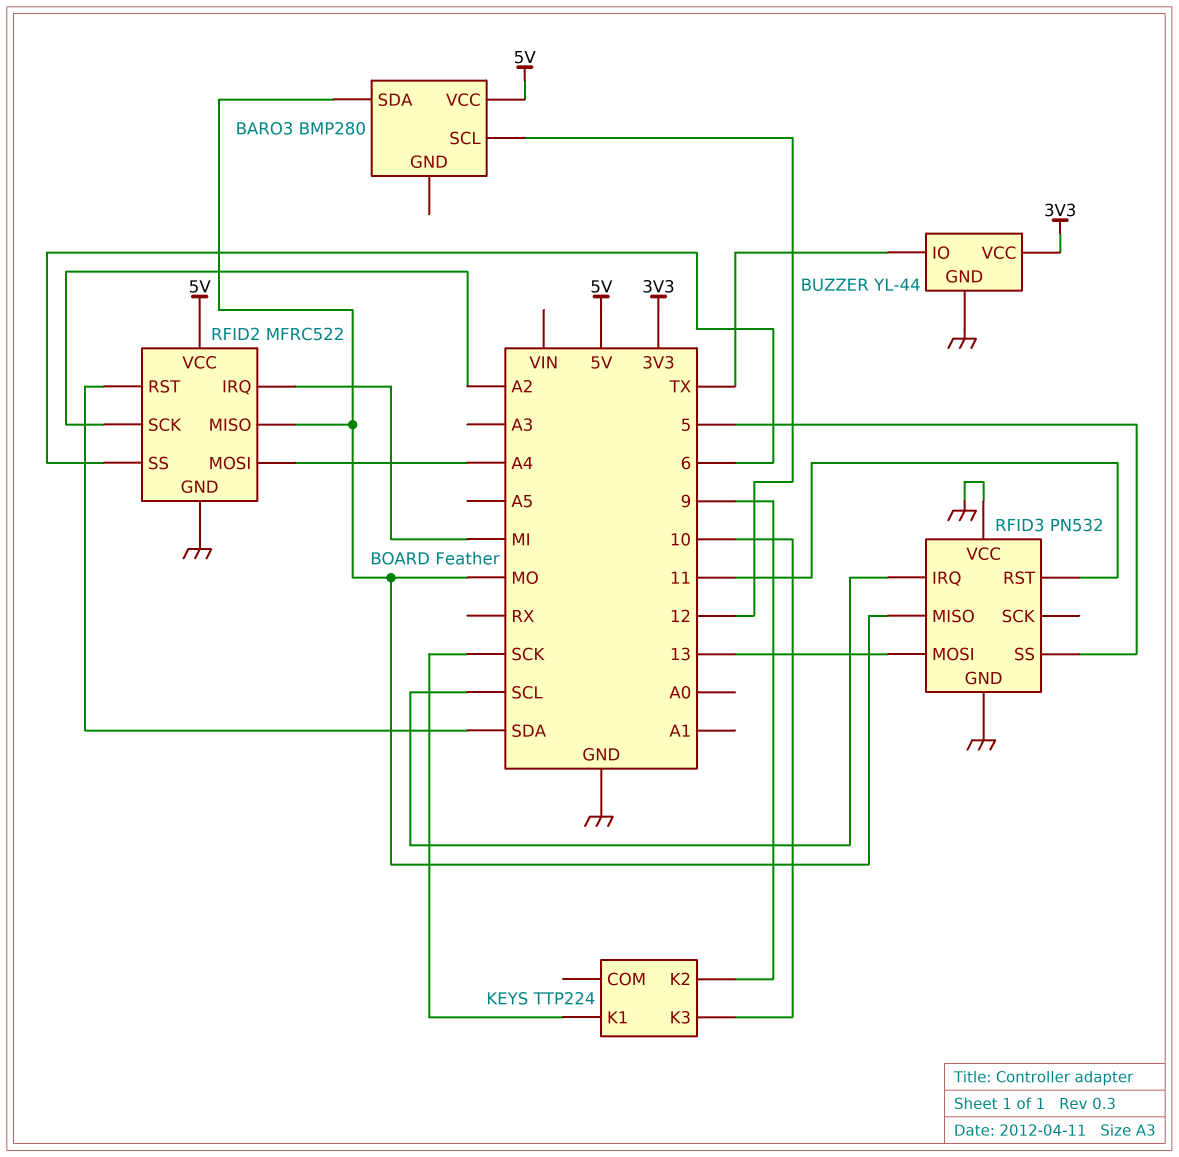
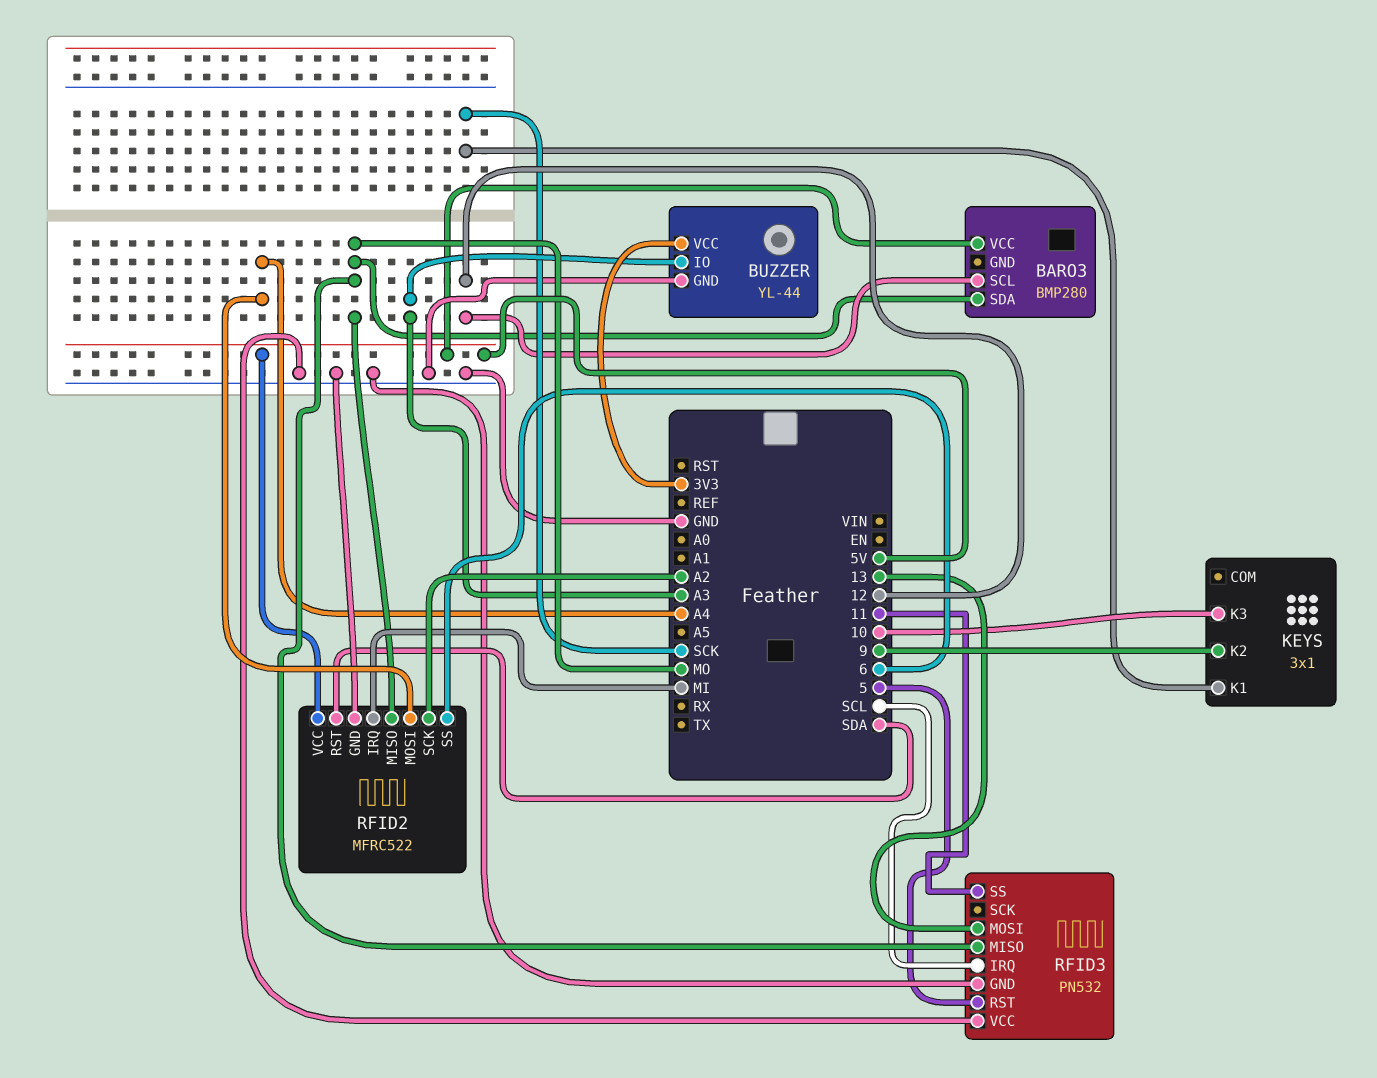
BUZZER pin IO: TX -> A3
KEYS: TTP224 -> 3x1
RFID3 pin RST: 11 -> 5
RFID3 pin SS: 5 -> 11

